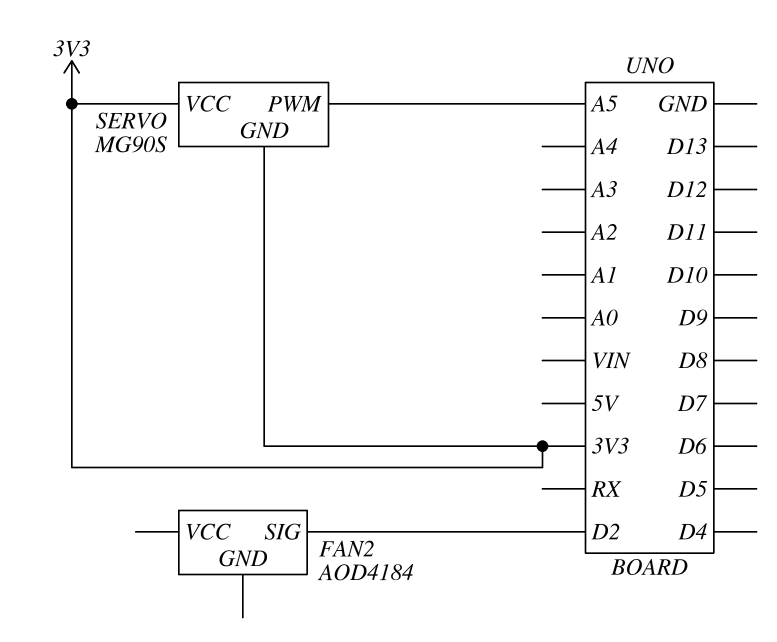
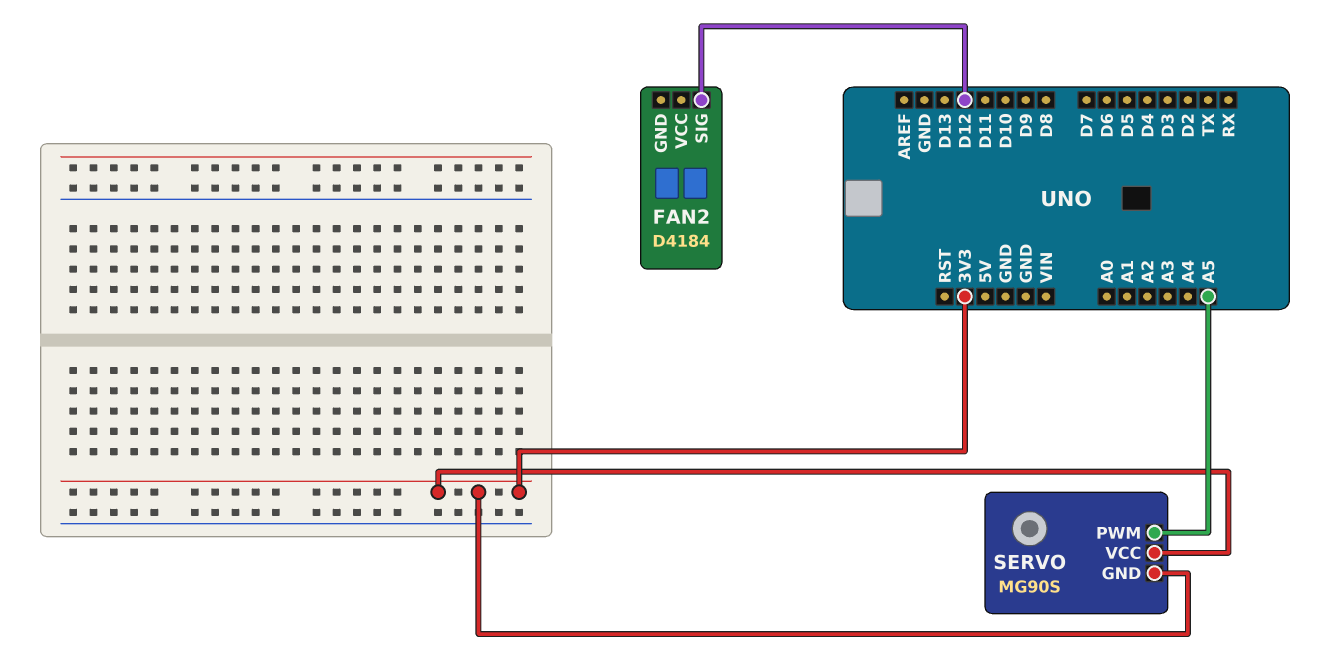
FAN2: AOD4184 -> D4184
FAN2 pin SIG: D2 -> D12

